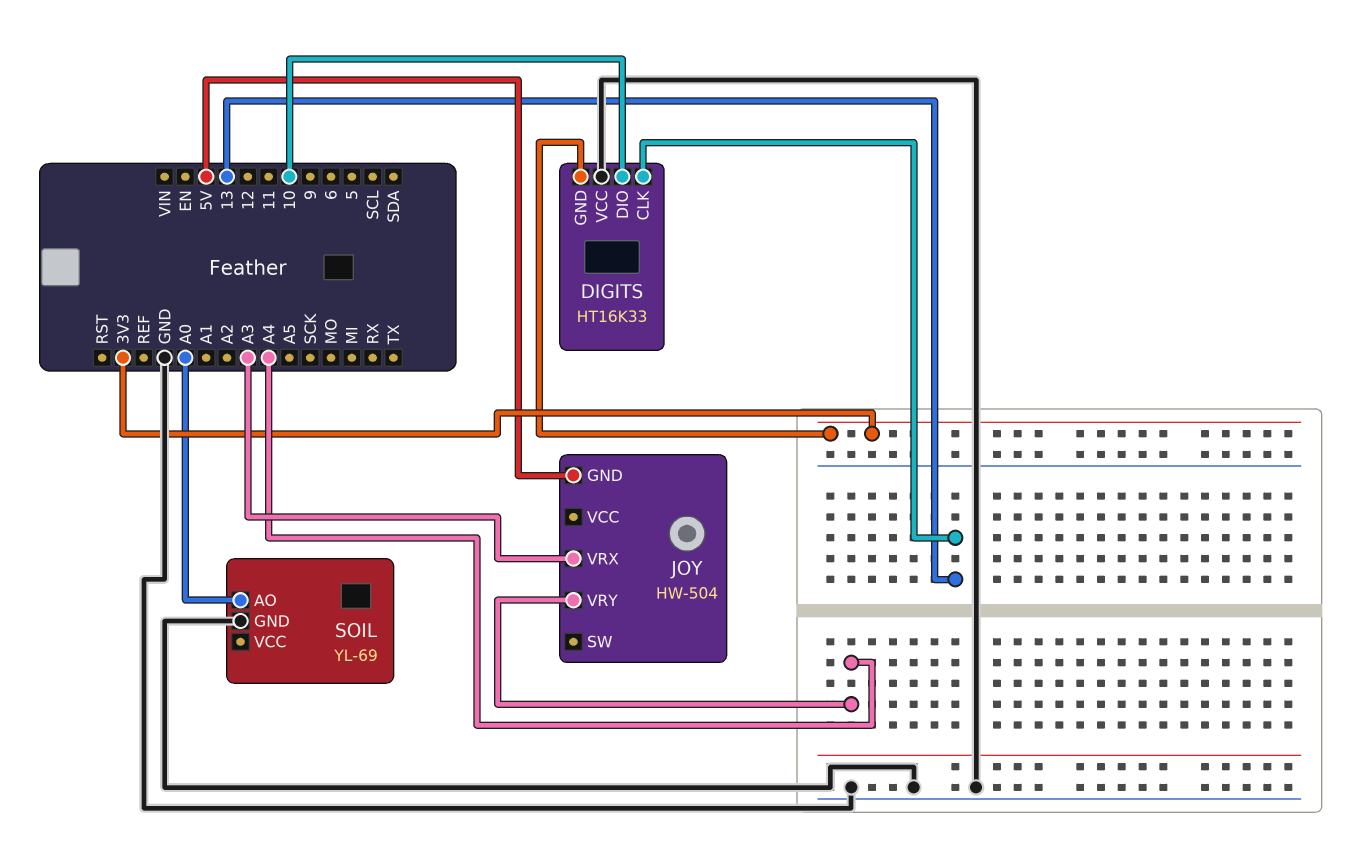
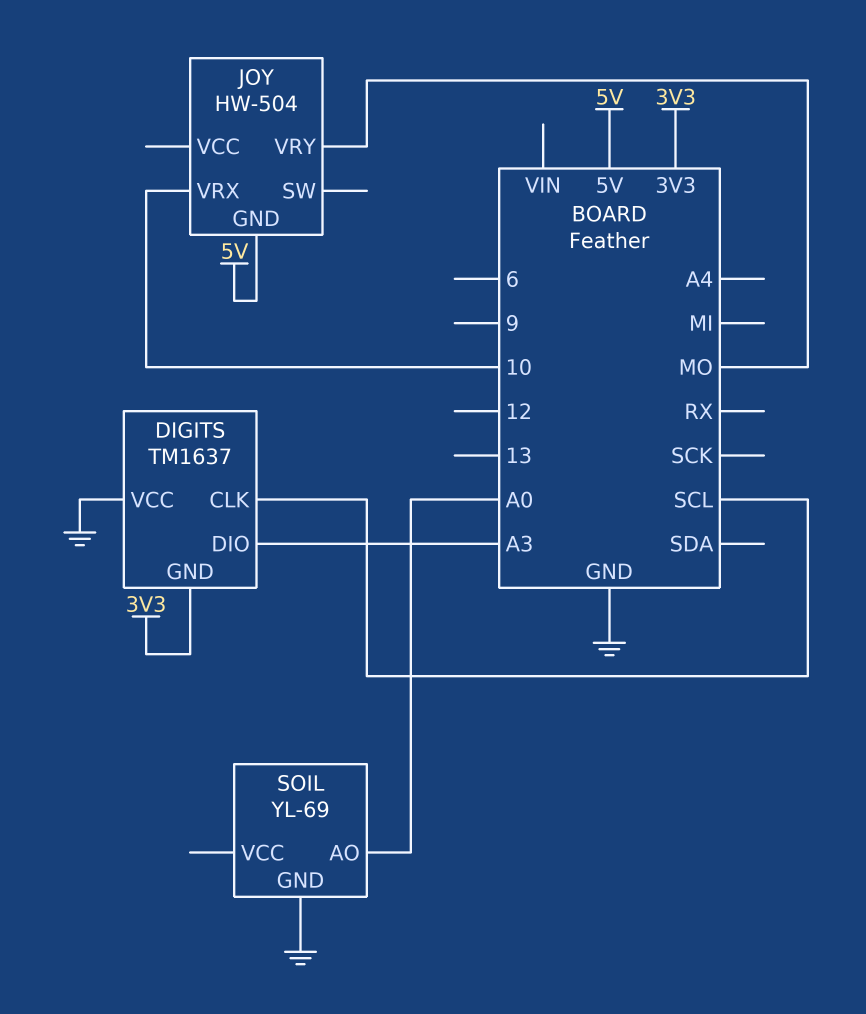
DIGITS: HT16K33 -> TM1637
DIGITS pin CLK: 13 -> SCL
DIGITS pin DIO: 10 -> A3
JOY pin VRX: A3 -> 10
JOY pin VRY: A4 -> MO

